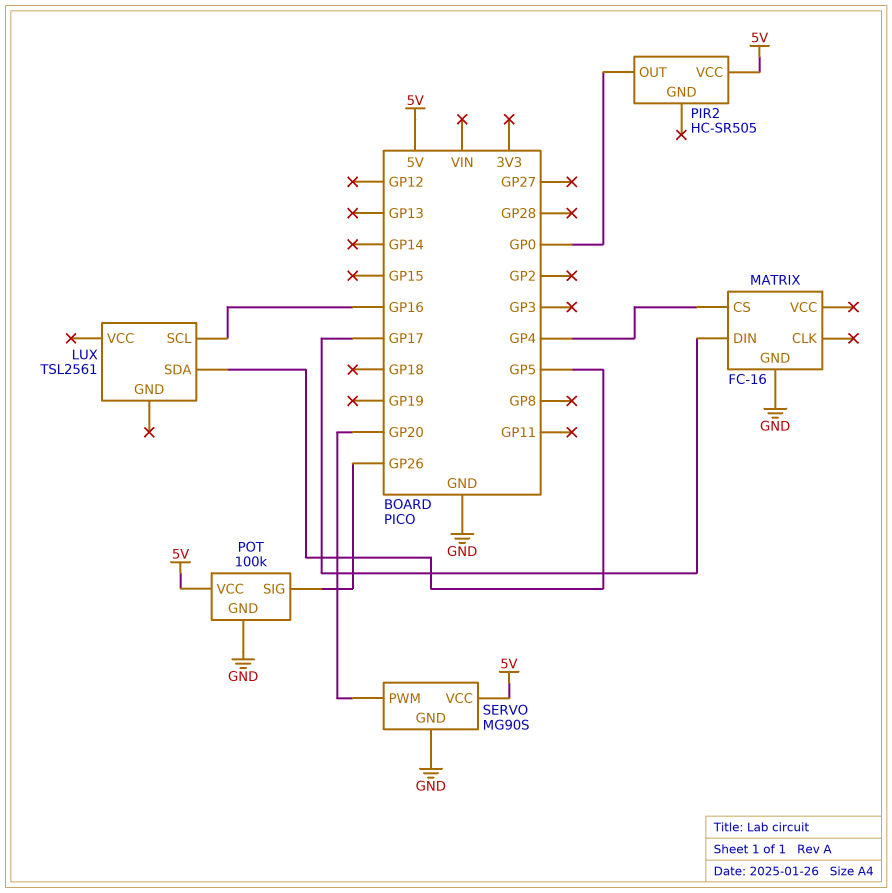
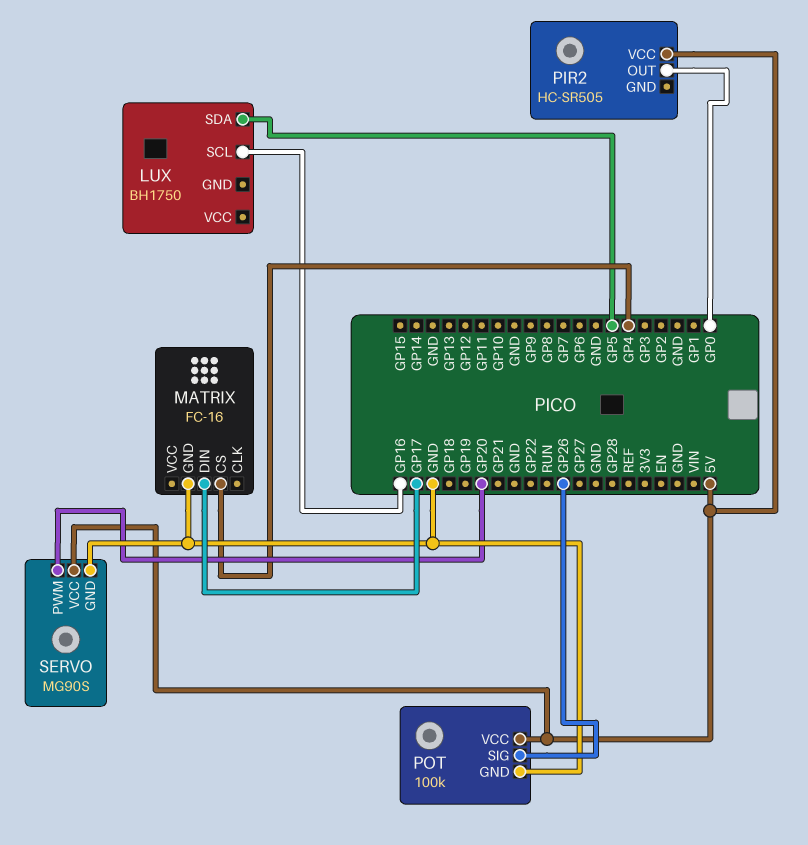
LUX: TSL2561 -> BH1750

